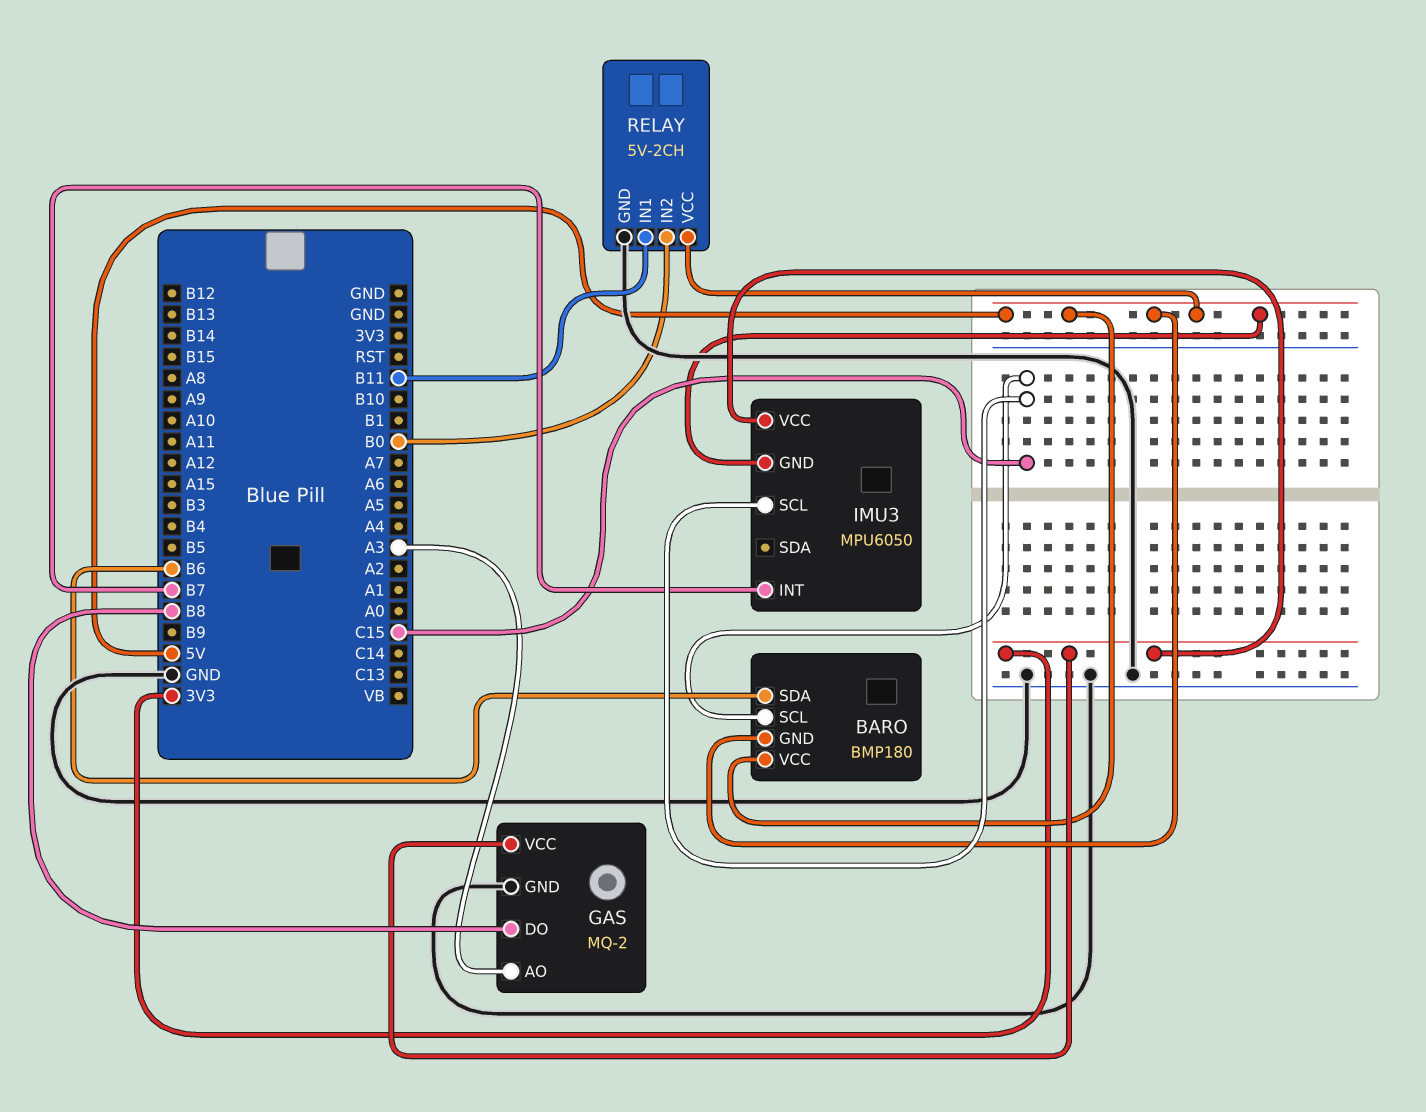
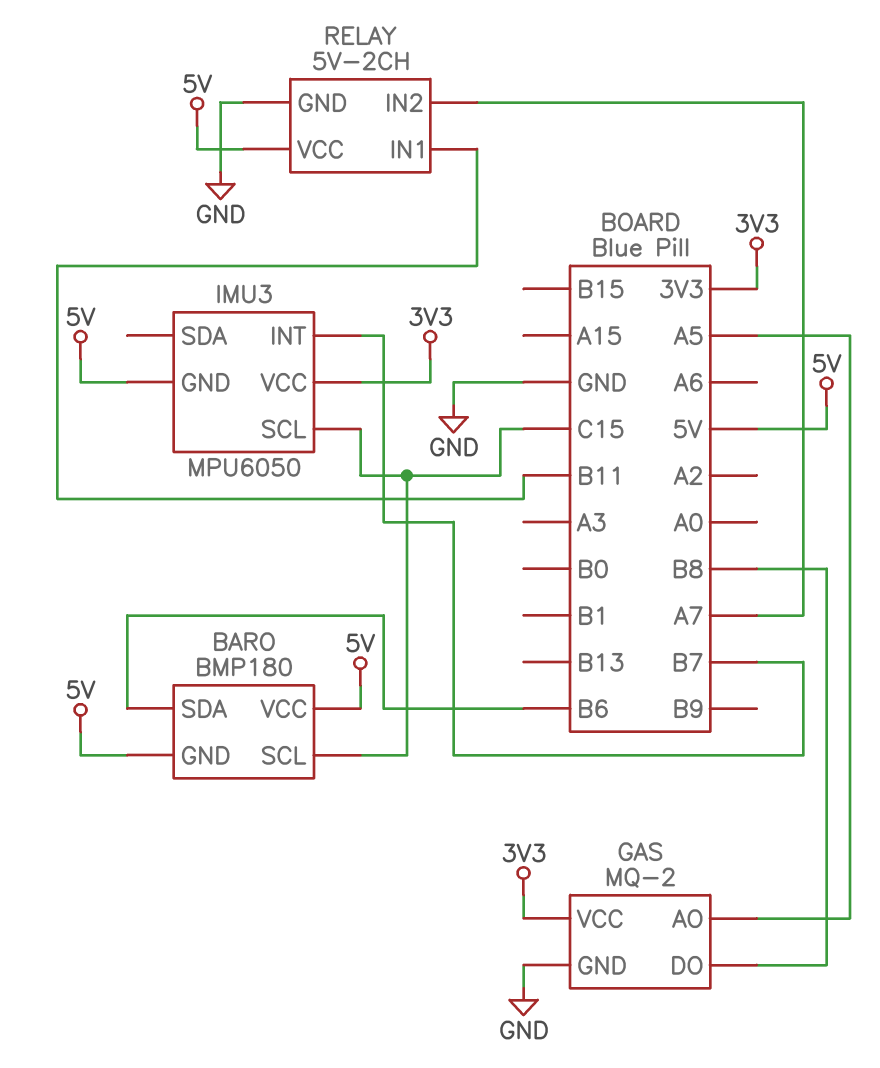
GAS pin AO: A3 -> A5
RELAY pin IN2: B0 -> A7

